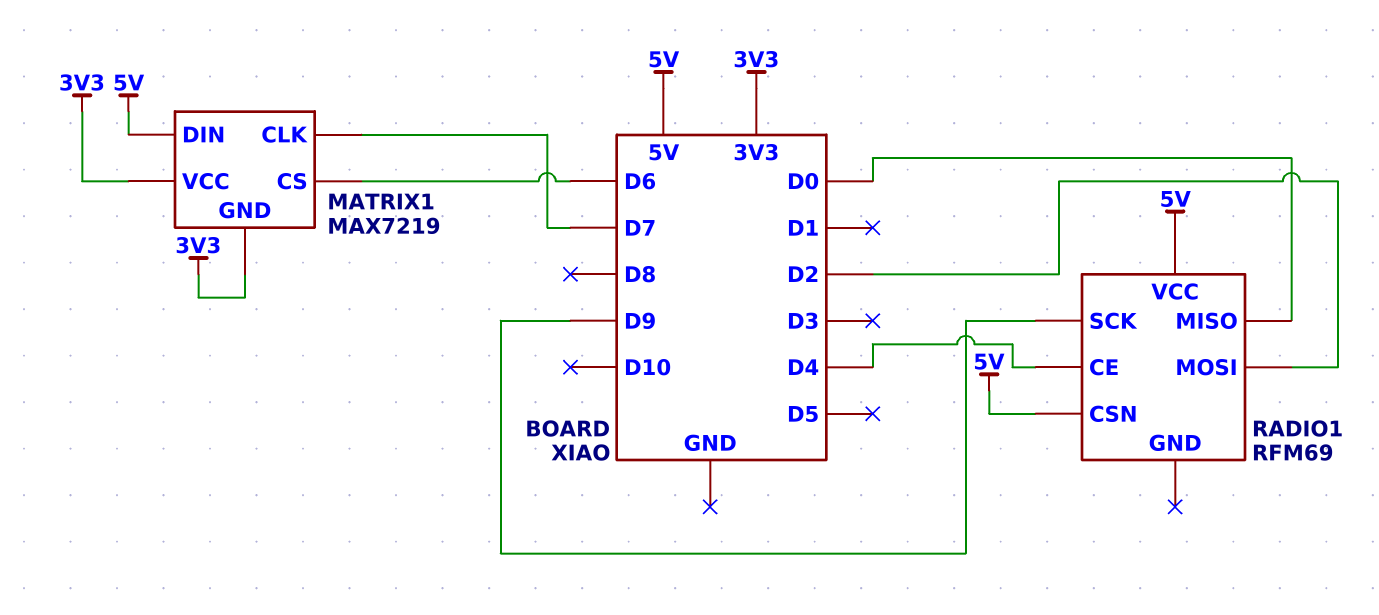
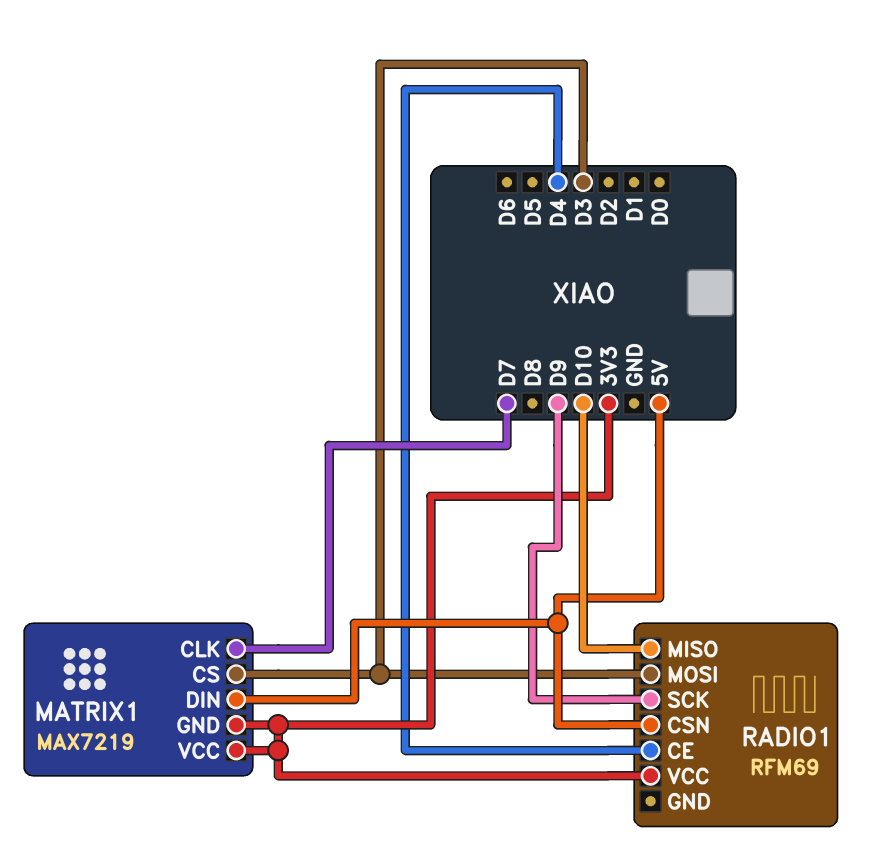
MATRIX1 pin CS: D6 -> D3
RADIO1 pin MISO: D0 -> D10
RADIO1 pin MOSI: D2 -> D3
RADIO1 pin VCC: 5V -> 3V3

